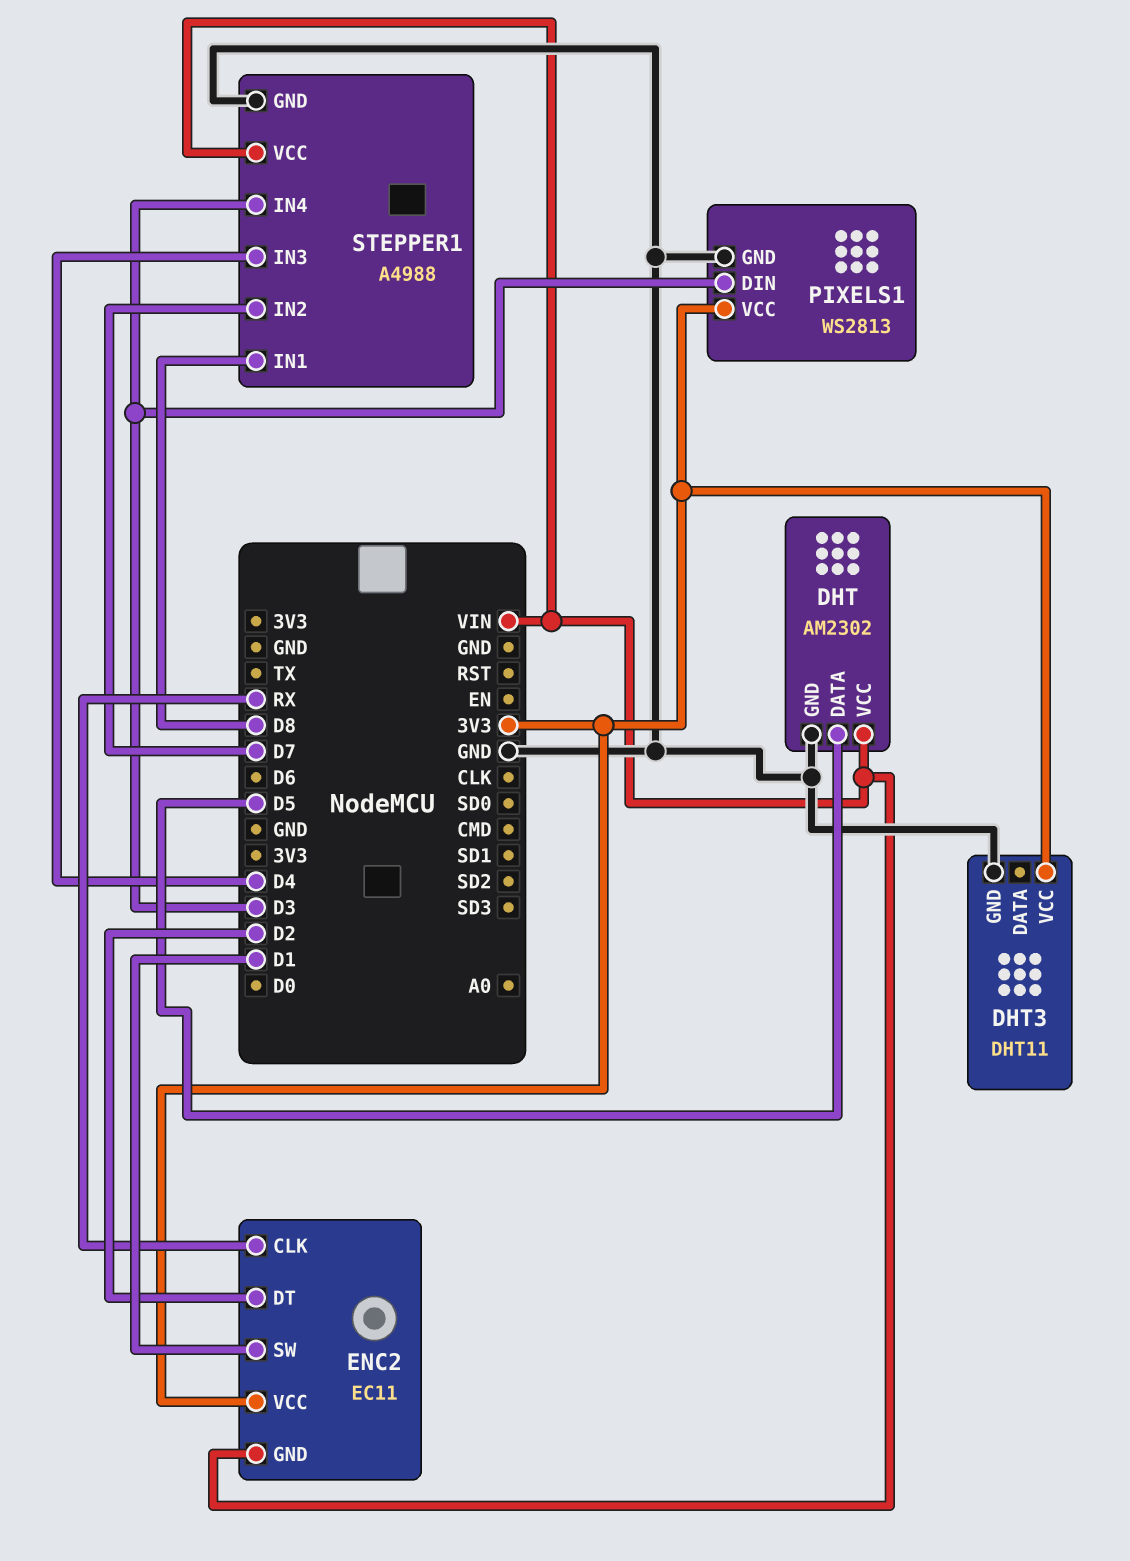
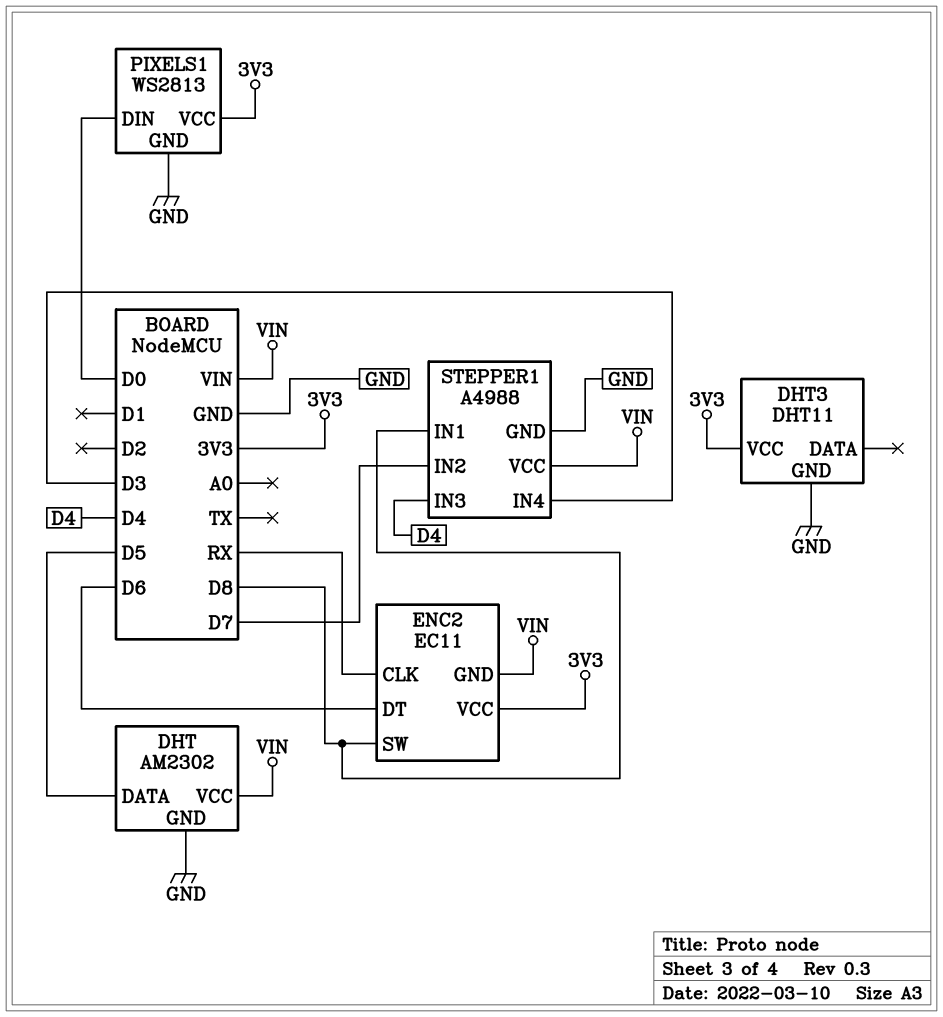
ENC2 pin DT: D2 -> D6
ENC2 pin SW: D1 -> D8
PIXELS1 pin DIN: D3 -> D0

